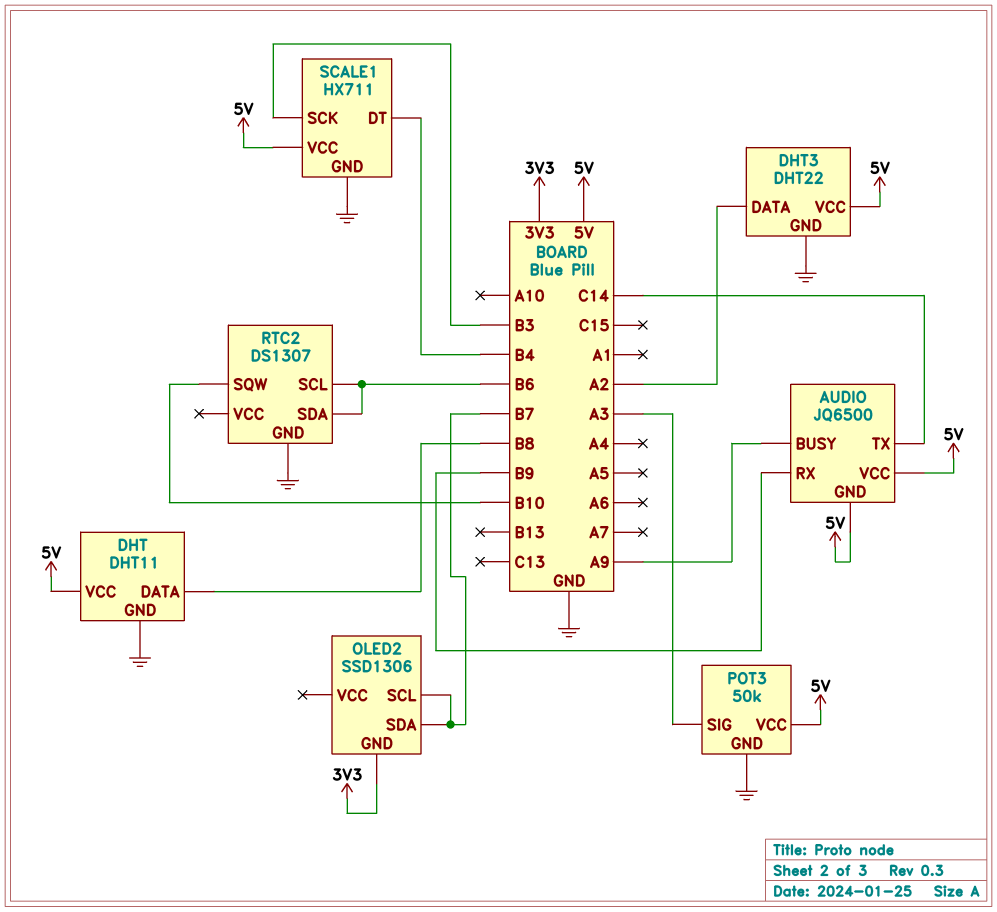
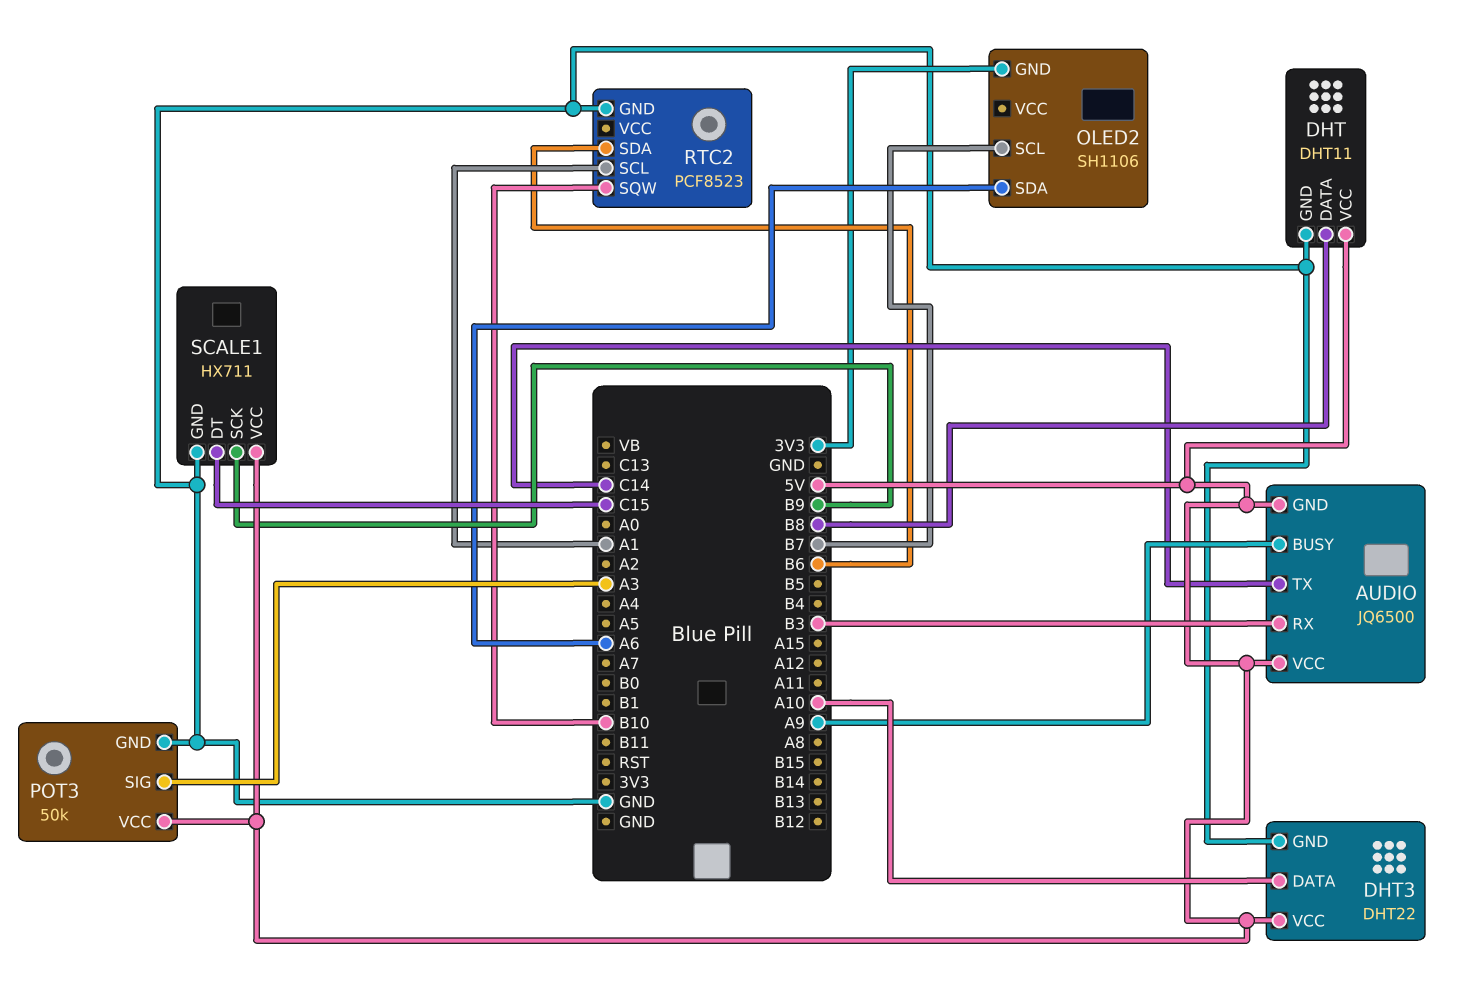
AUDIO pin RX: B9 -> B3
DHT3 pin DATA: A2 -> A10
OLED2: SSD1306 -> SH1106
OLED2 pin SDA: B7 -> A6
RTC2: DS1307 -> PCF8523
RTC2 pin SCL: B6 -> A1
SCALE1 pin DT: B4 -> C15
SCALE1 pin SCK: B3 -> B9

